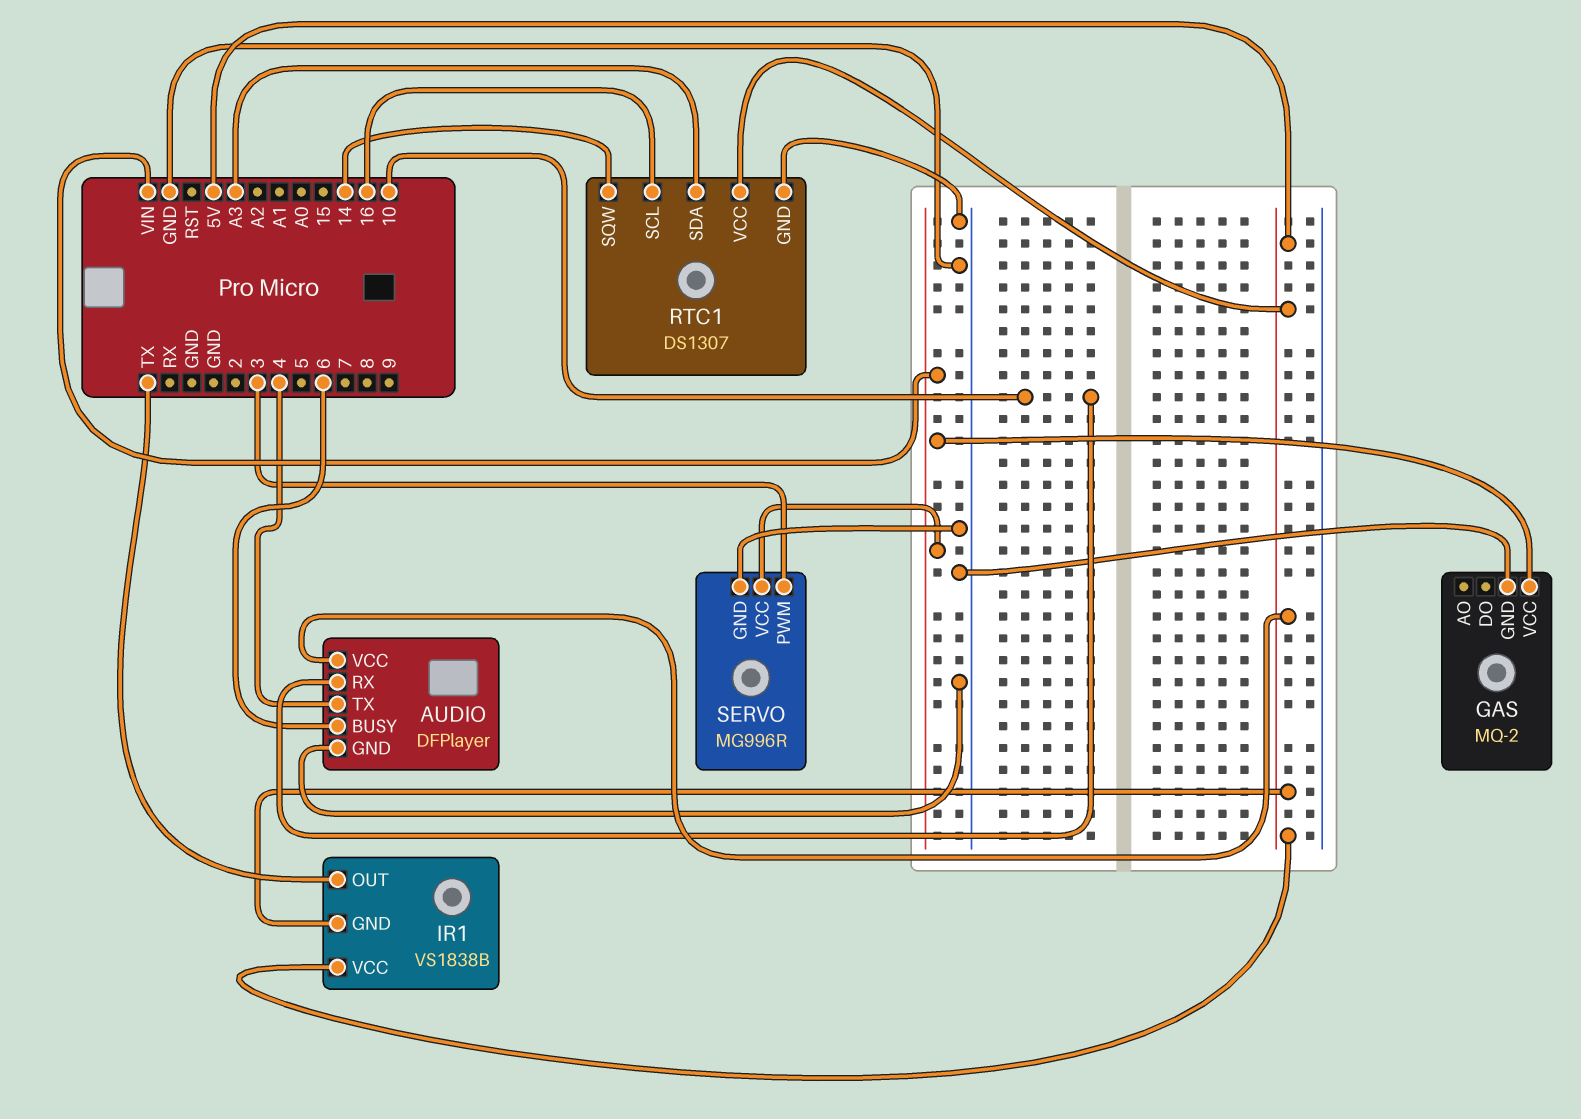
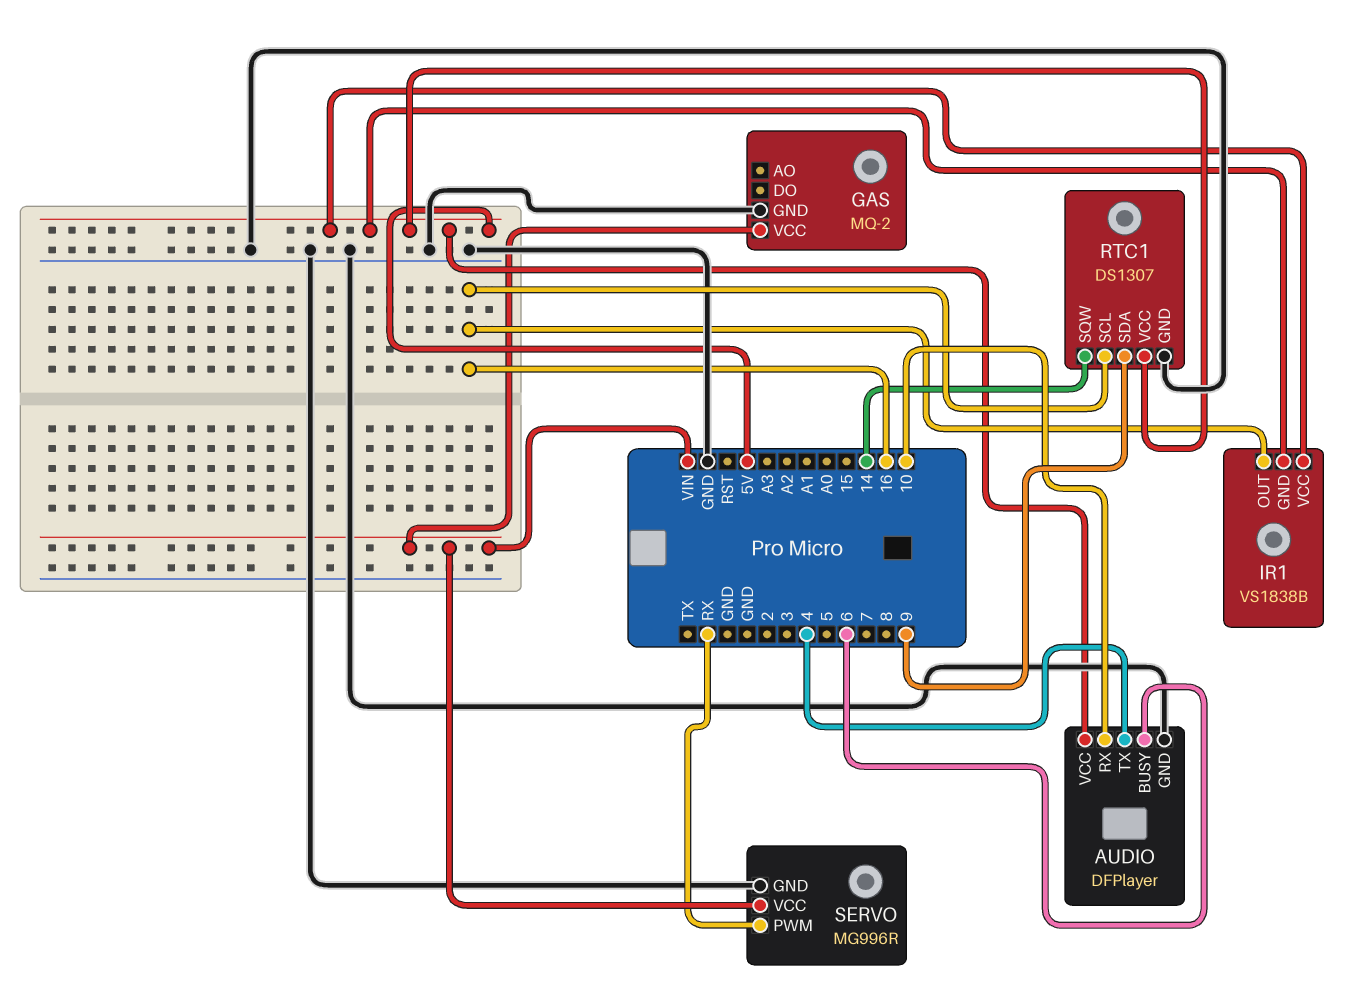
IR1 pin OUT: TX -> 16
RTC1 pin SDA: A3 -> 9
SERVO pin PWM: 3 -> RX

